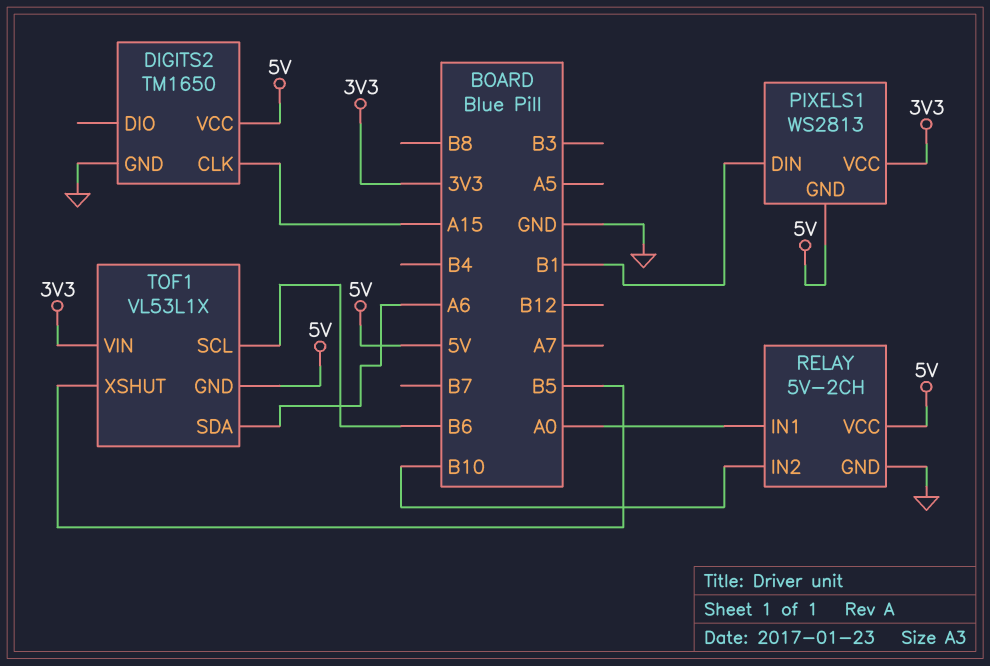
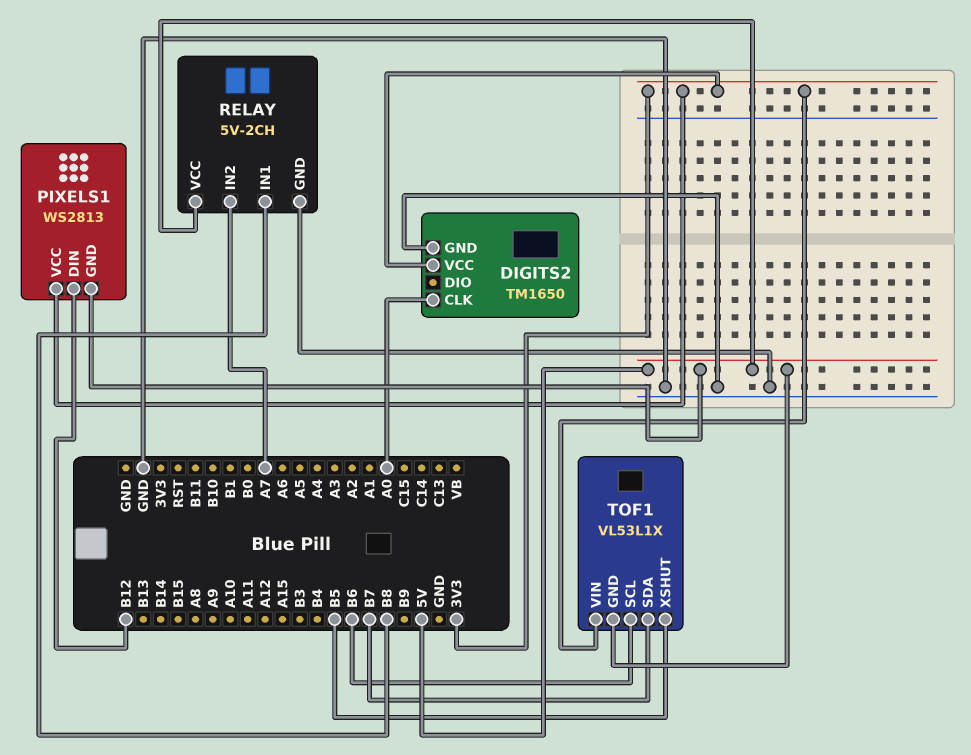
DIGITS2 pin CLK: A15 -> A0
DIGITS2 pin VCC: 5V -> 3V3
PIXELS1 pin DIN: B1 -> B12
RELAY pin IN1: A0 -> B8
RELAY pin IN2: B10 -> A7
TOF1 pin SDA: A6 -> B7

